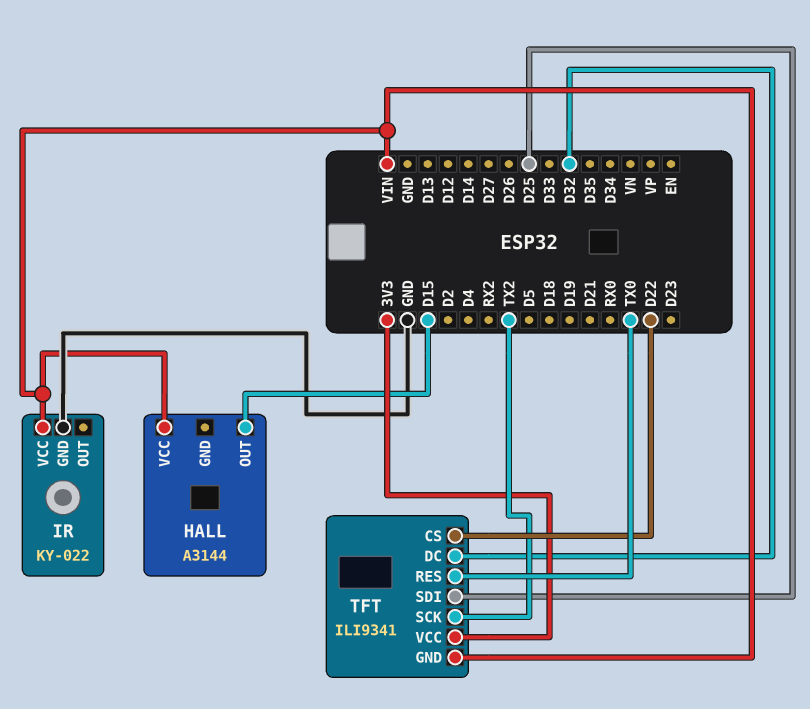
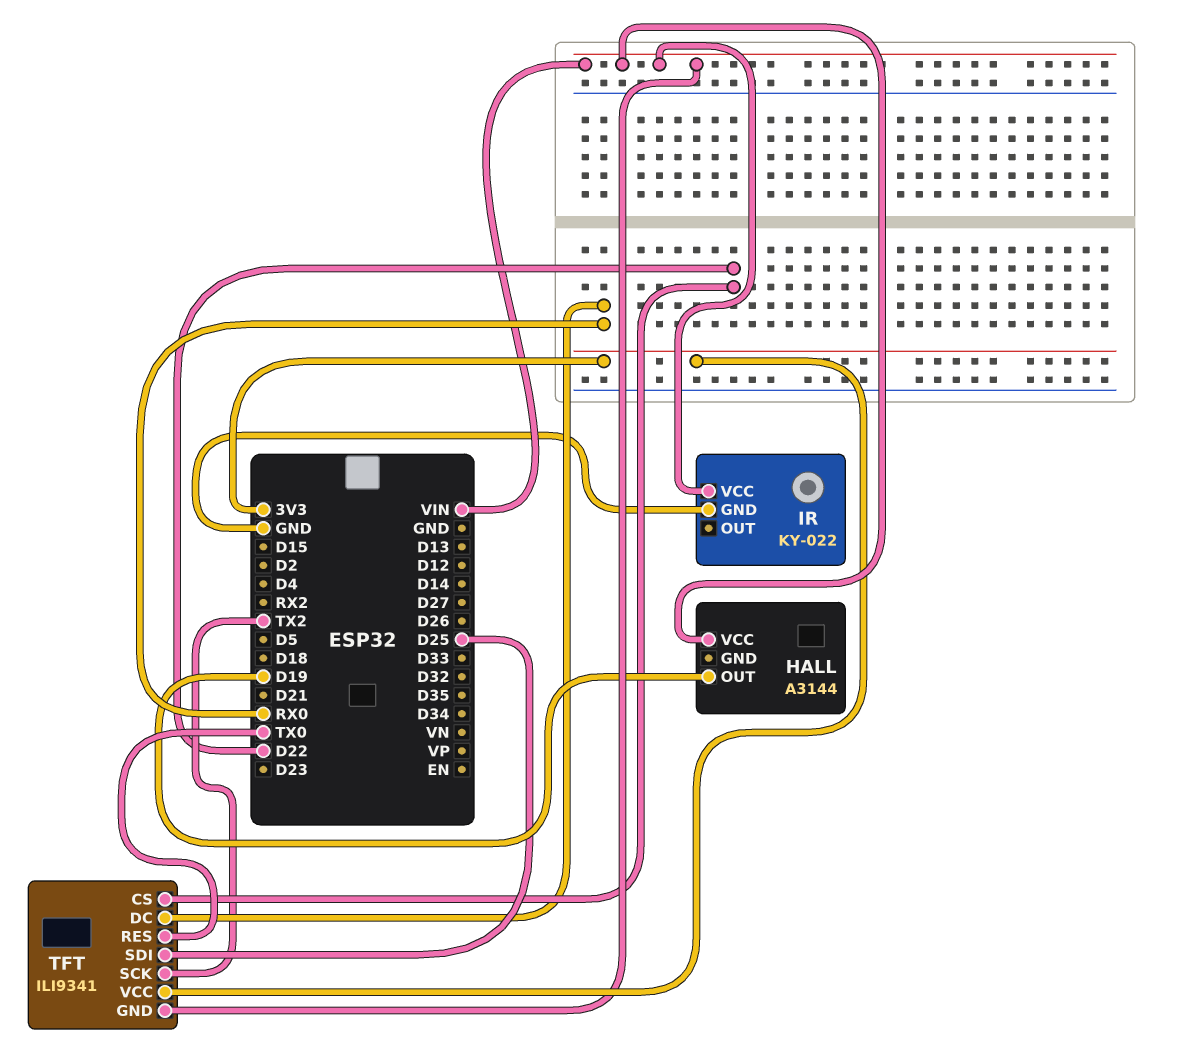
HALL pin OUT: D15 -> D19
TFT pin DC: D32 -> RX0

